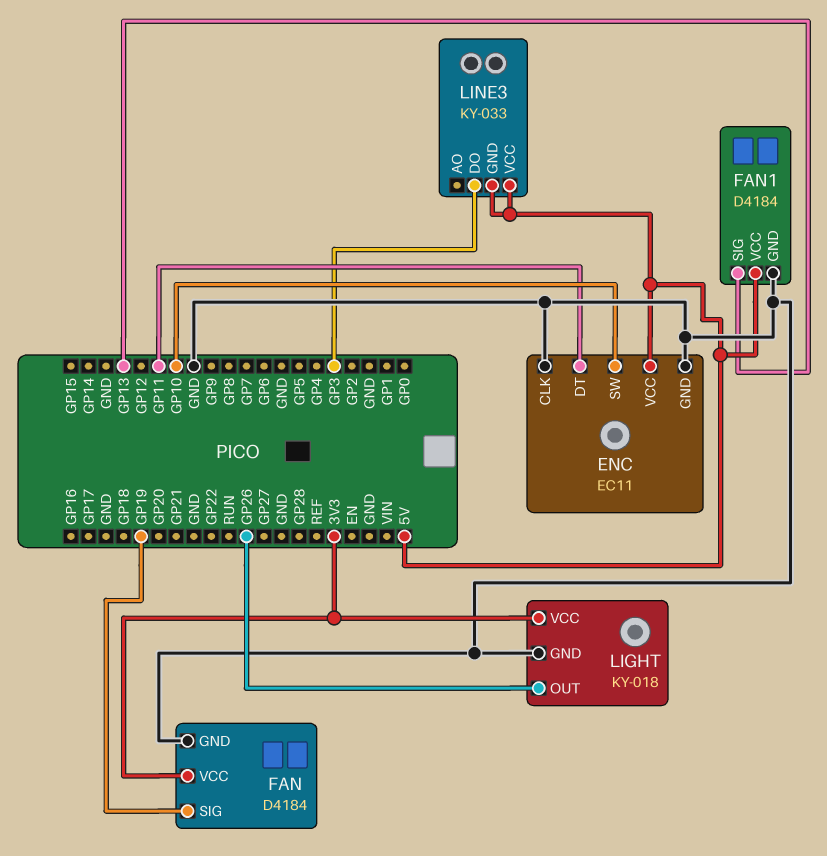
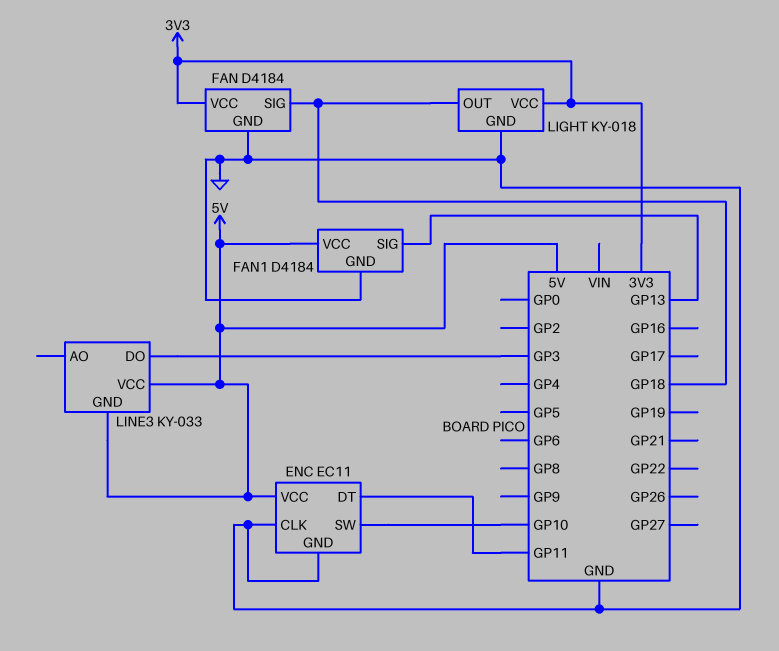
FAN pin SIG: GP19 -> GP18
LIGHT pin OUT: GP26 -> GP18

